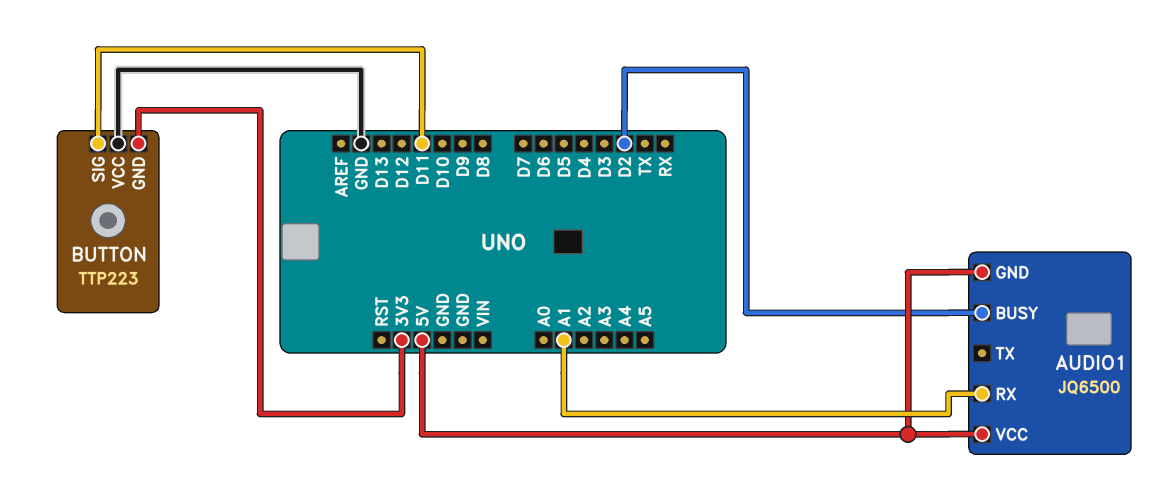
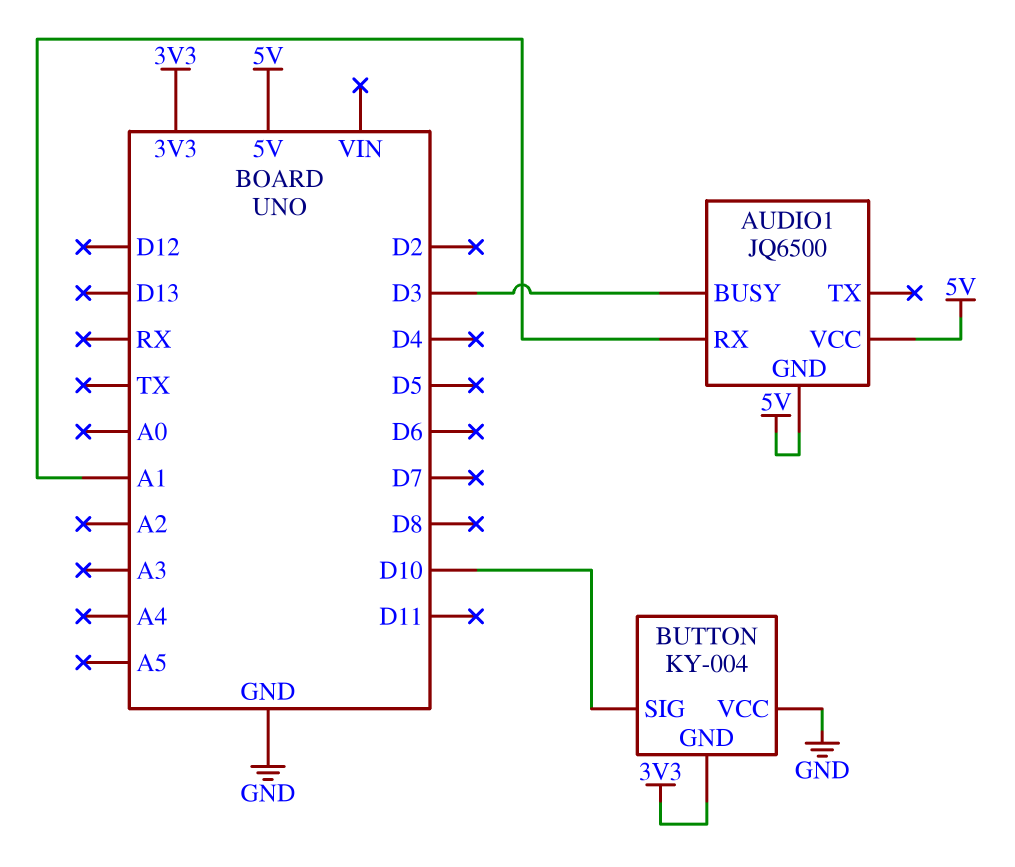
AUDIO1 pin BUSY: D2 -> D3
BUTTON: TTP223 -> KY-004
BUTTON pin SIG: D11 -> D10

